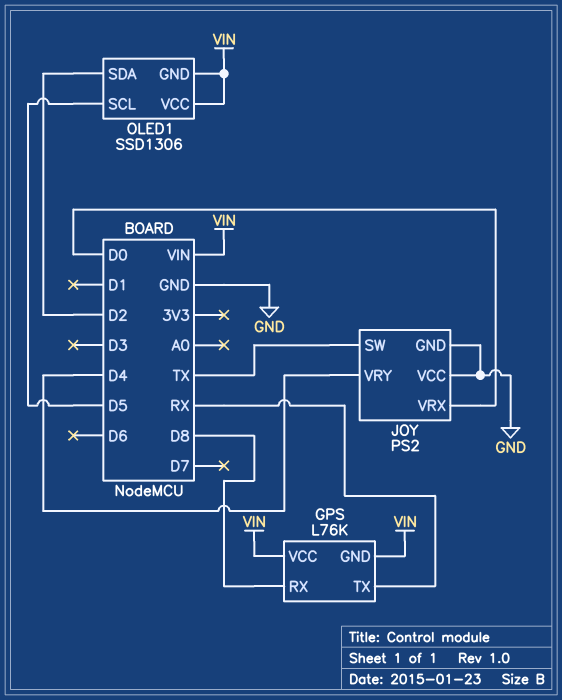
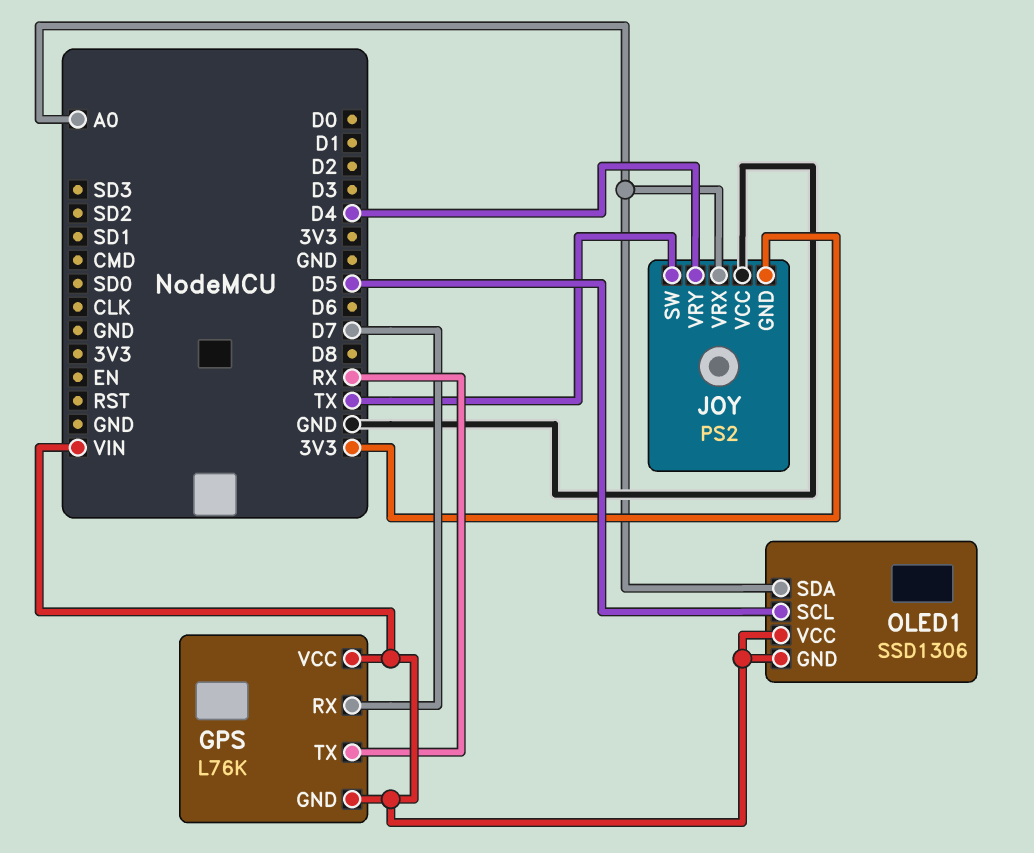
GPS pin RX: D8 -> D7
JOY pin GND: GND -> 3V3
JOY pin VRX: D0 -> A0
OLED1 pin SDA: D2 -> A0

